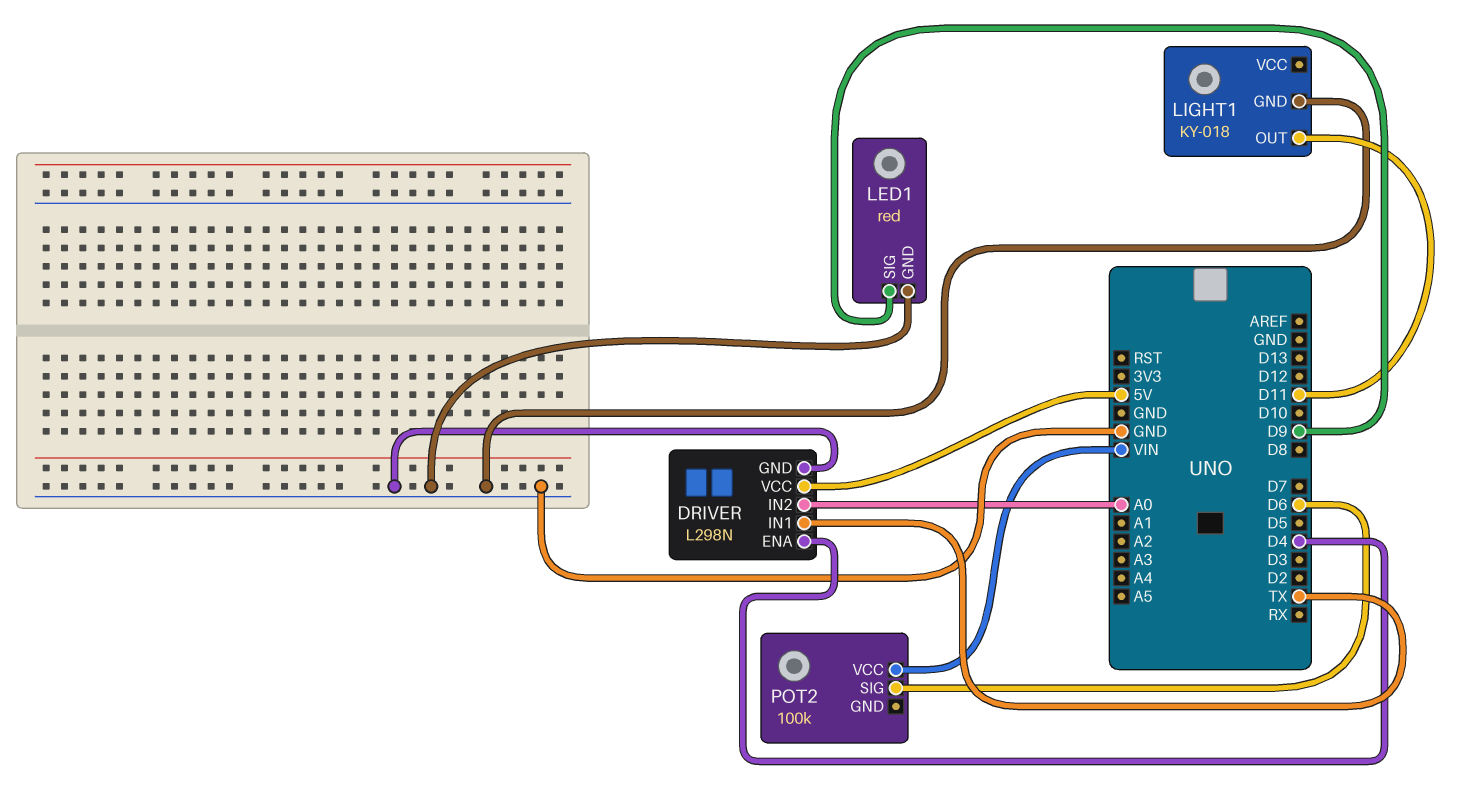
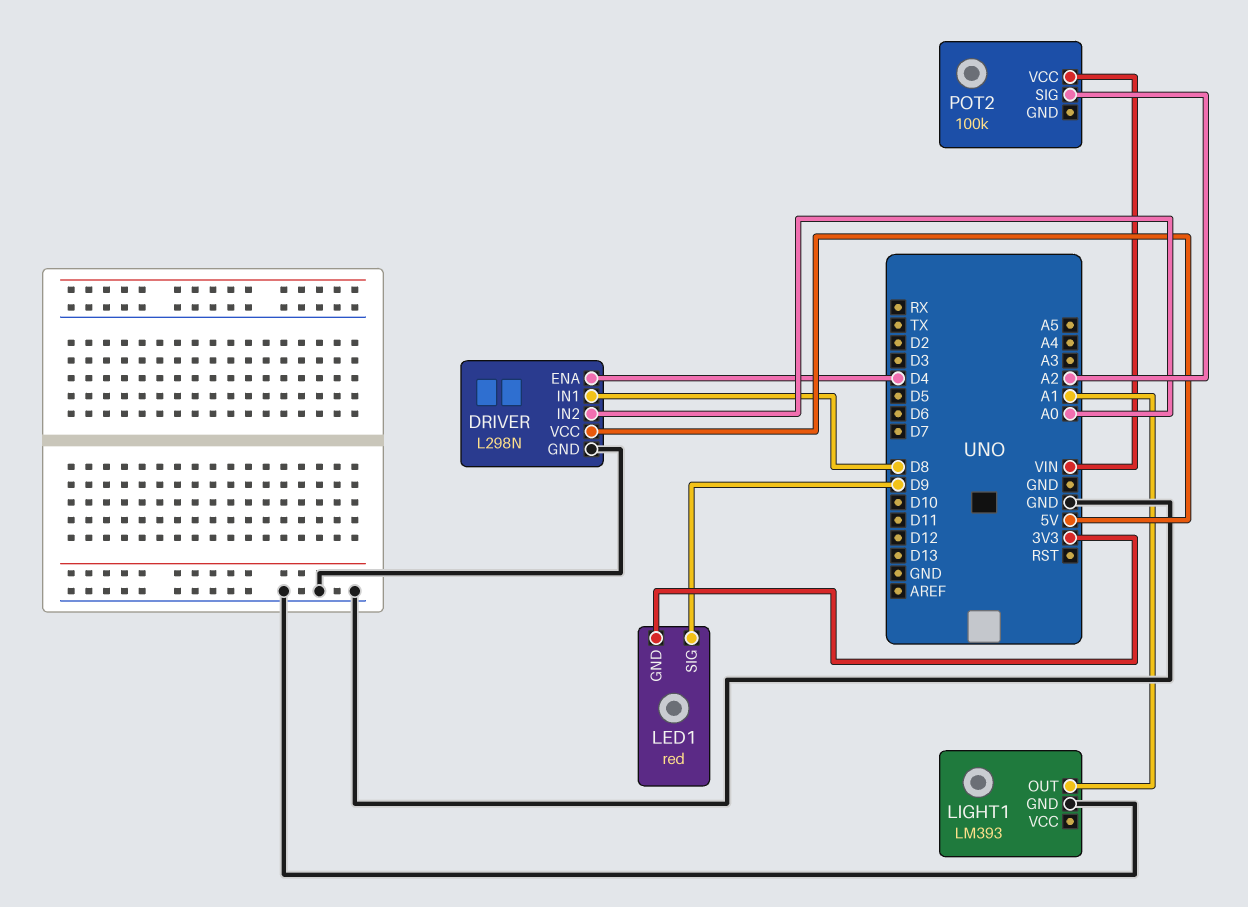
DRIVER pin IN1: TX -> D8
LED1 pin GND: GND -> 3V3
LIGHT1: KY-018 -> LM393
LIGHT1 pin OUT: D11 -> A1
POT2 pin SIG: D6 -> A2

